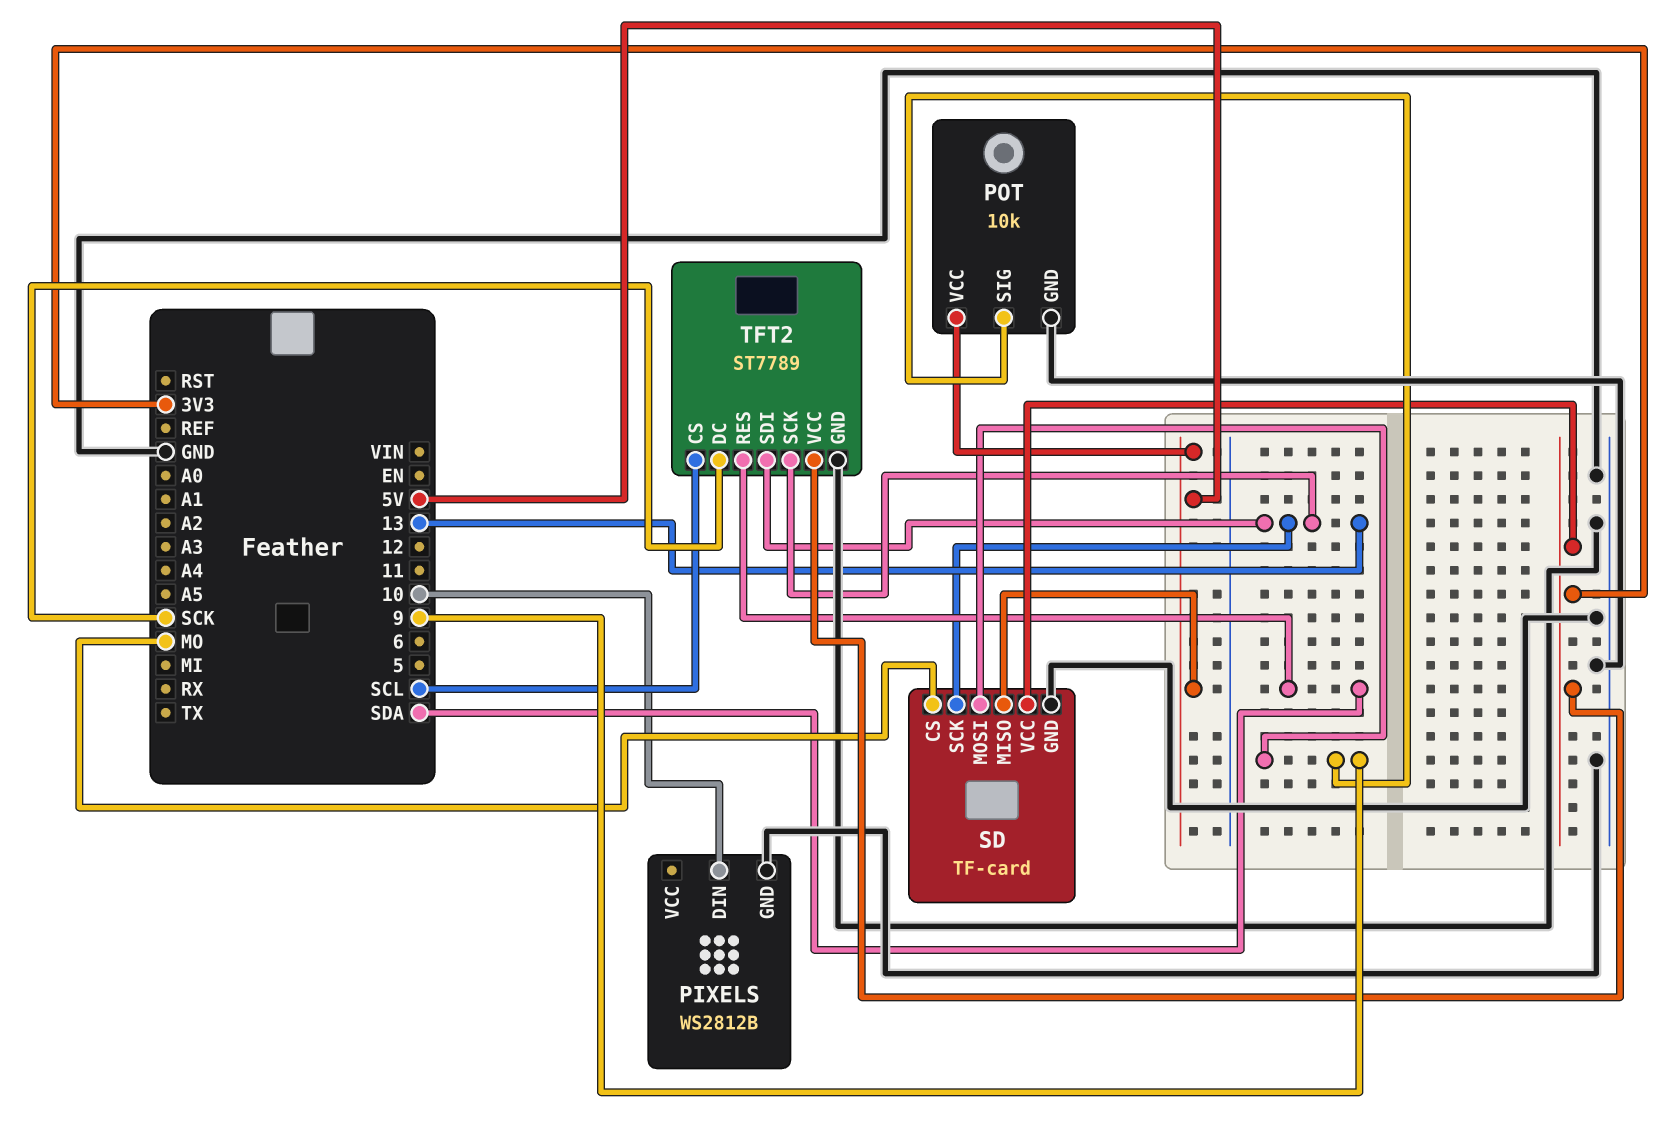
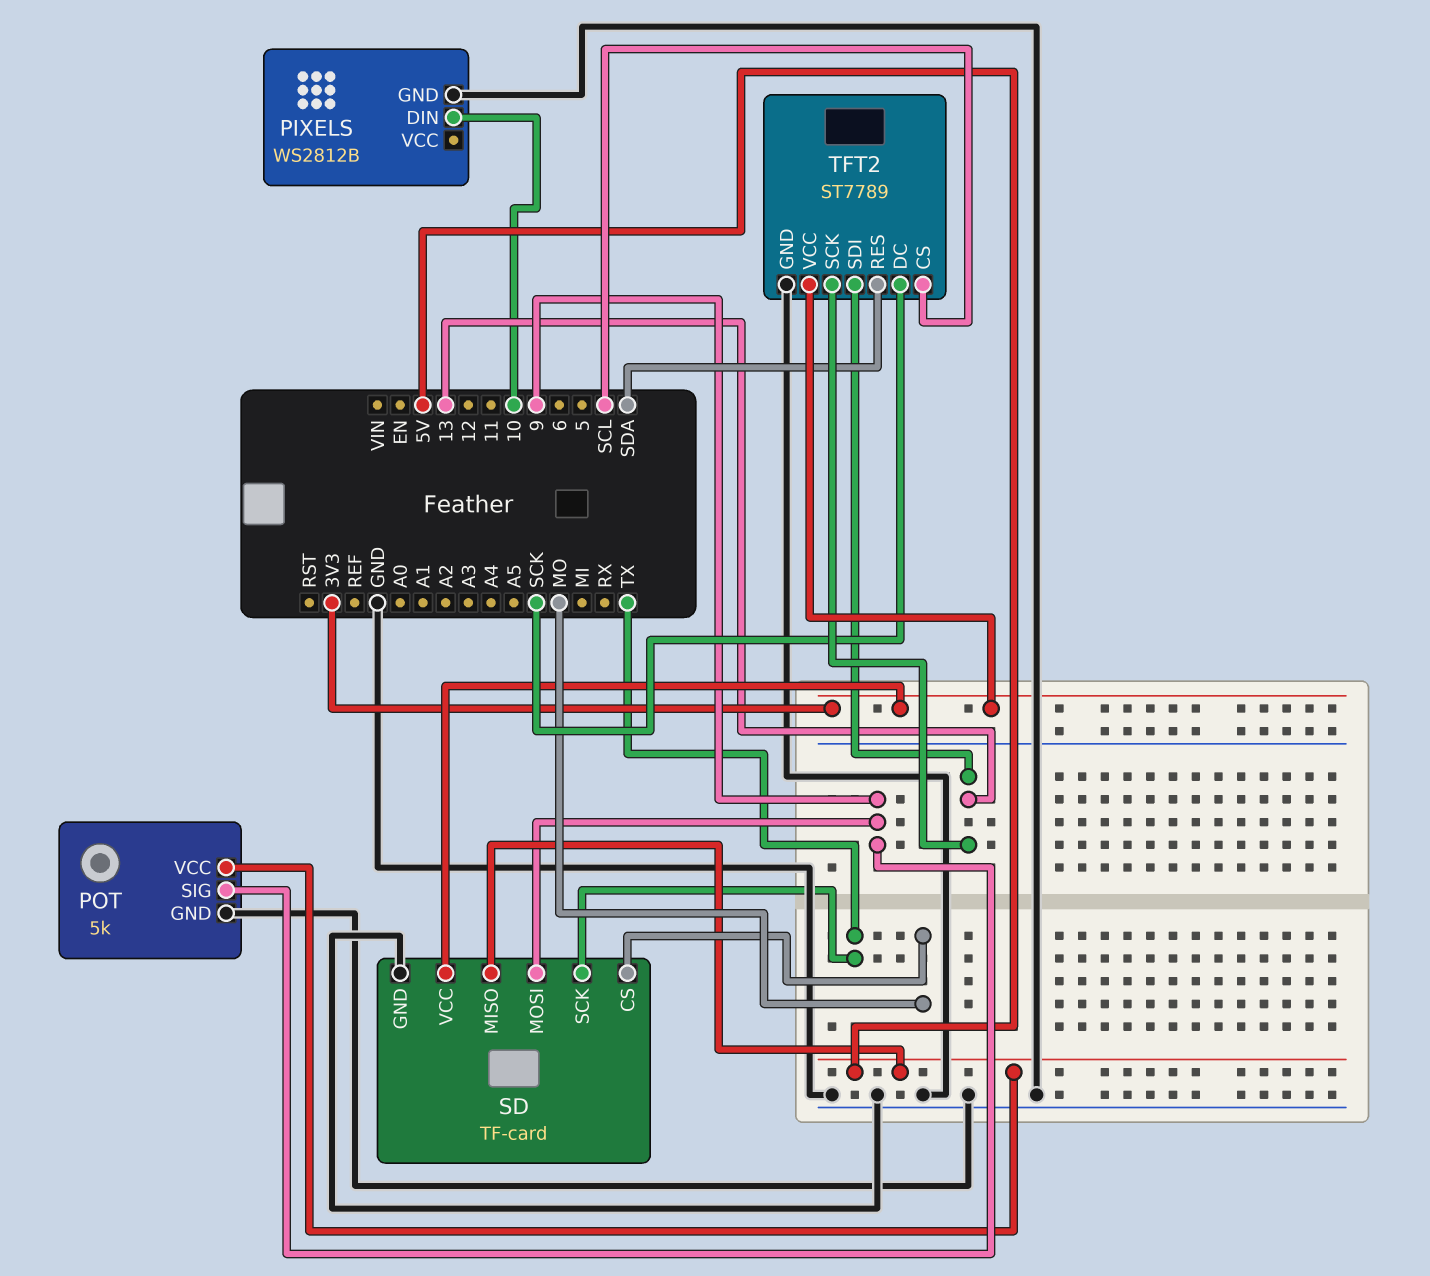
POT: 10k -> 5k
SD pin SCK: 13 -> TX

